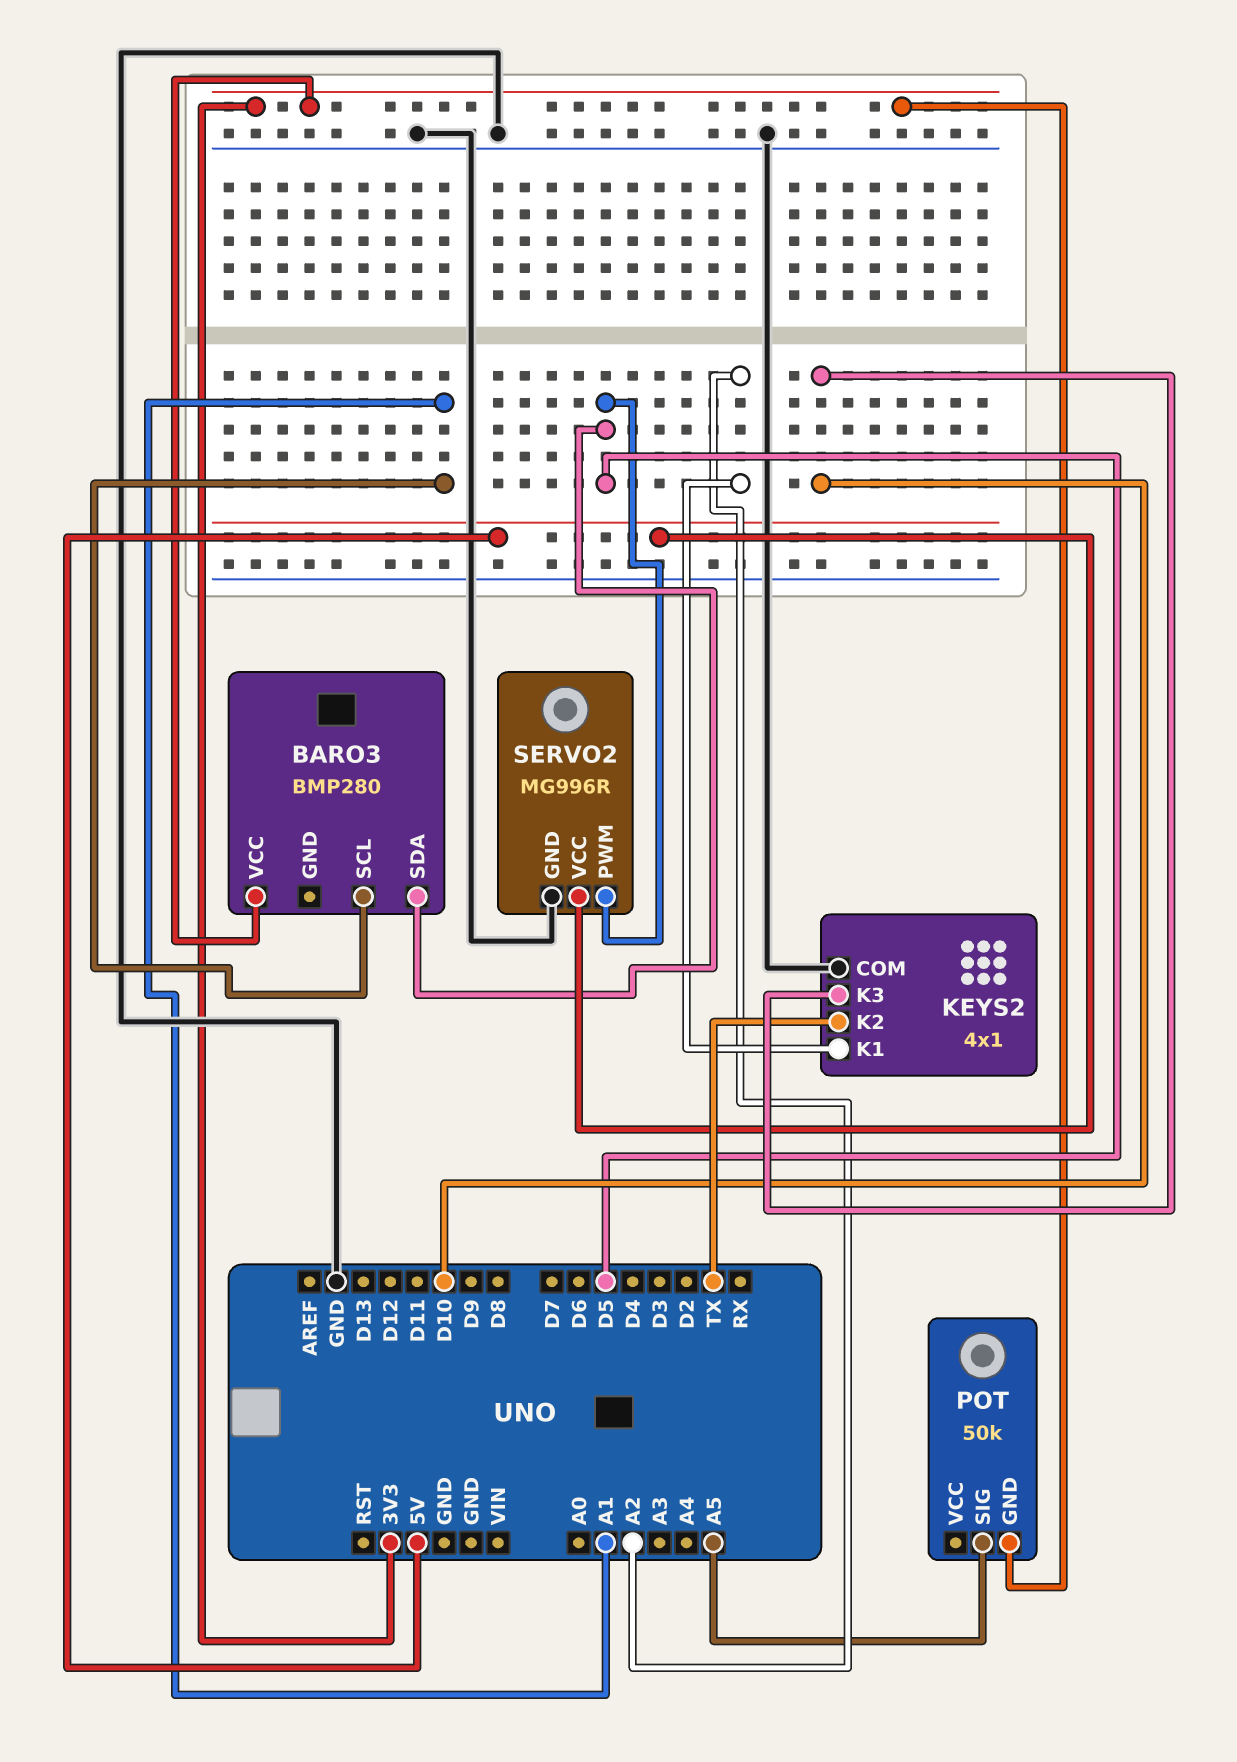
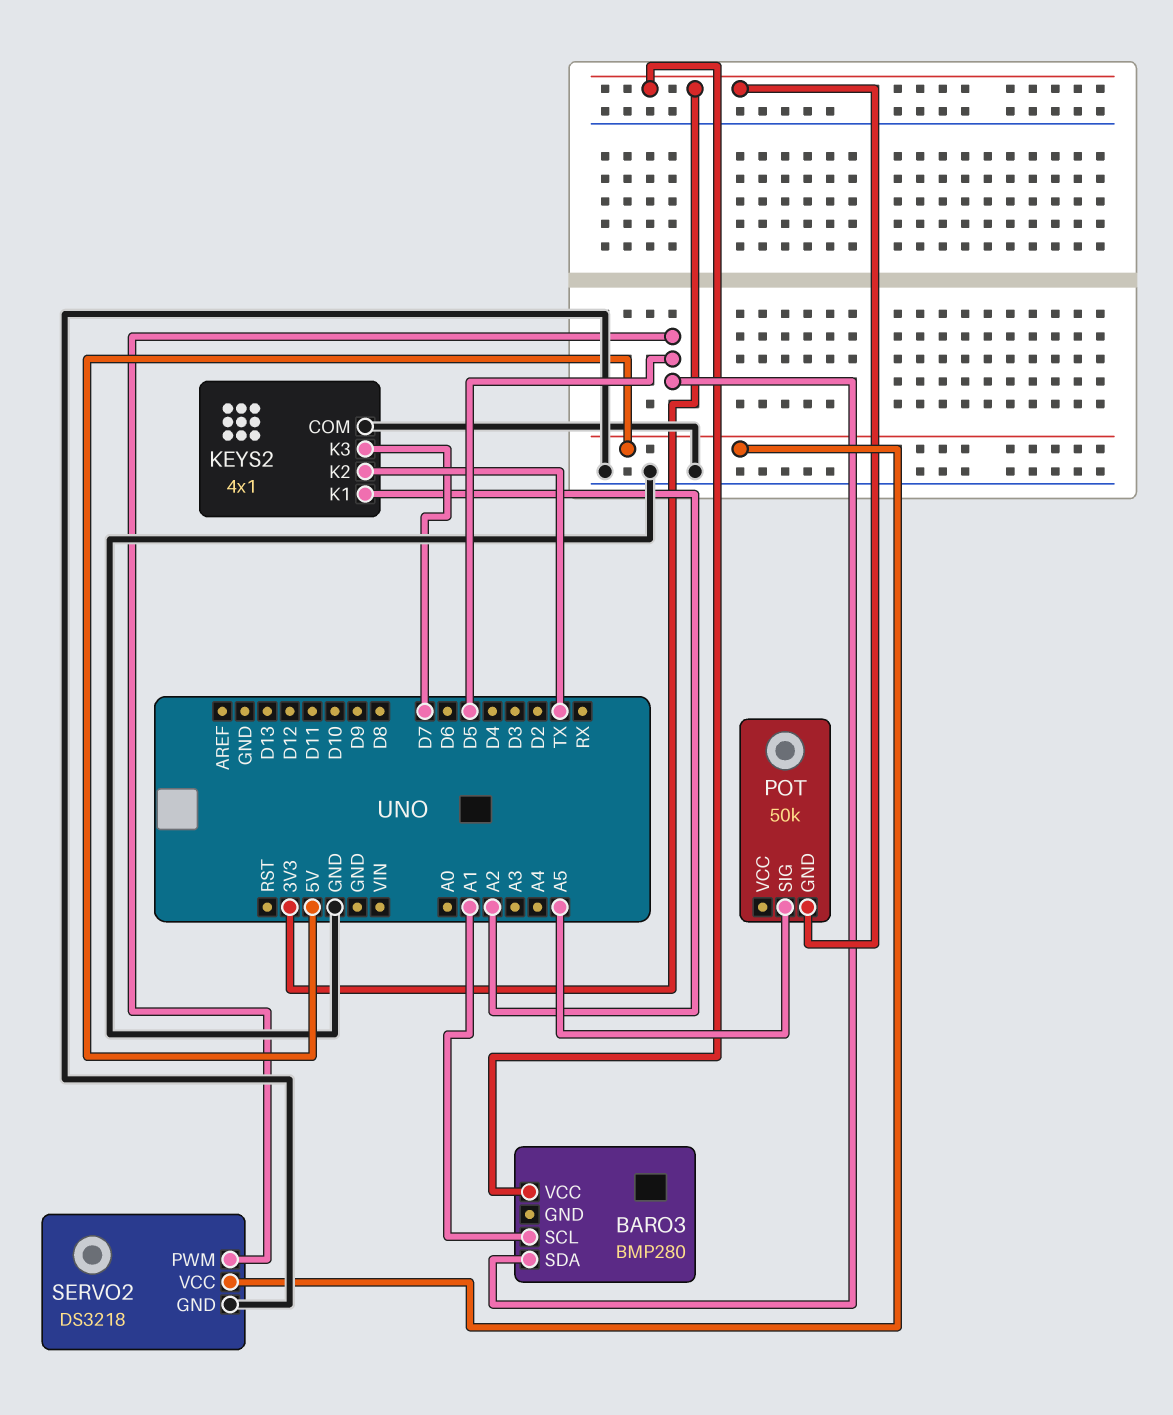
KEYS2 pin K3: D10 -> D7
SERVO2: MG996R -> DS3218

